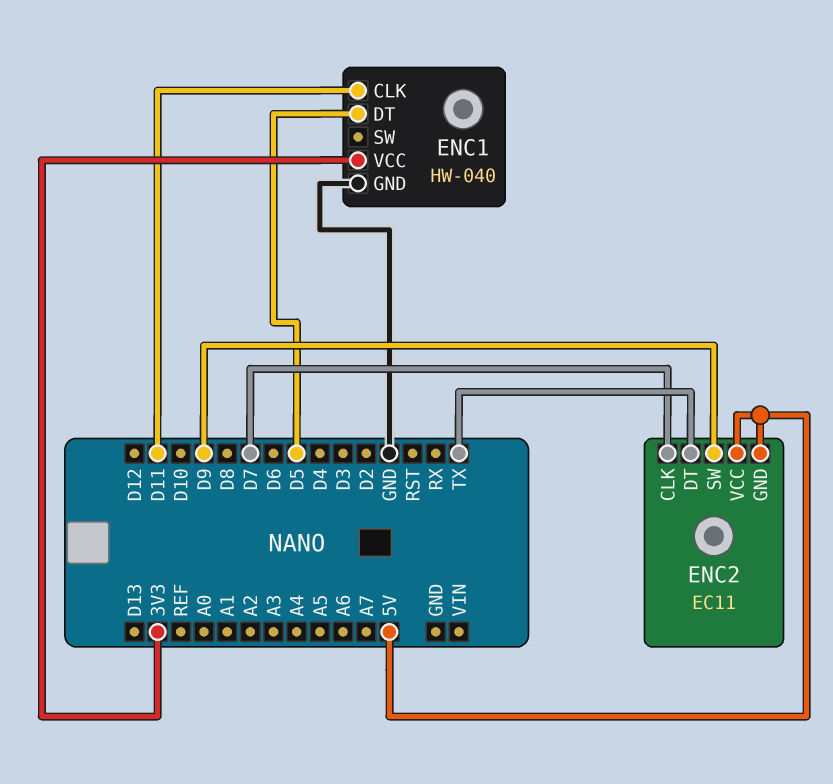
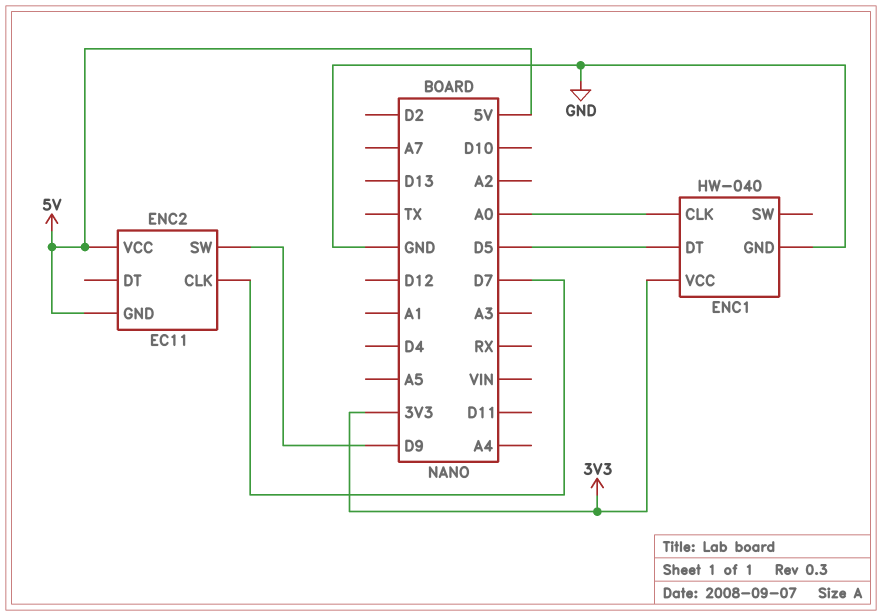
ENC1 pin CLK: D11 -> A0
ENC2 pin DT: TX -> none

